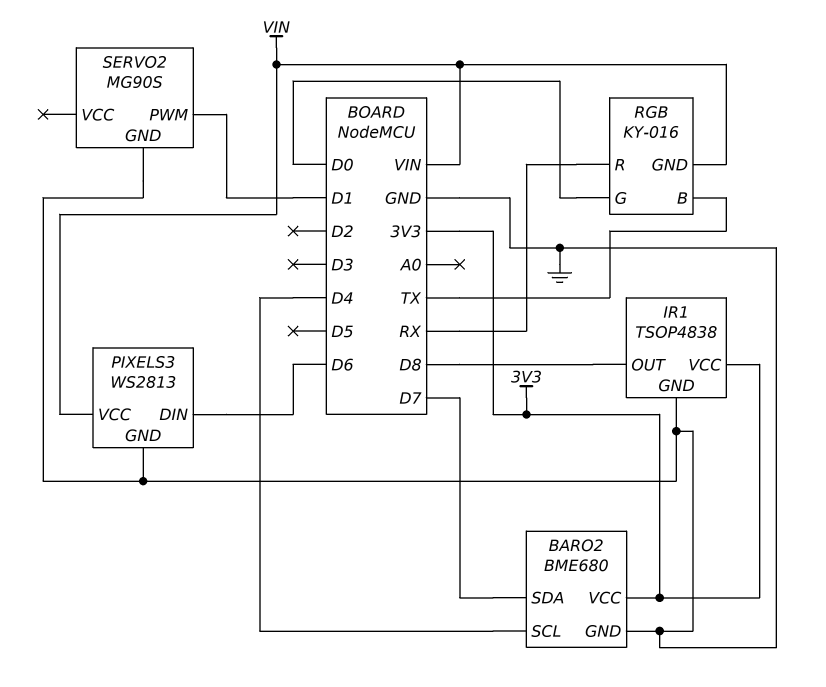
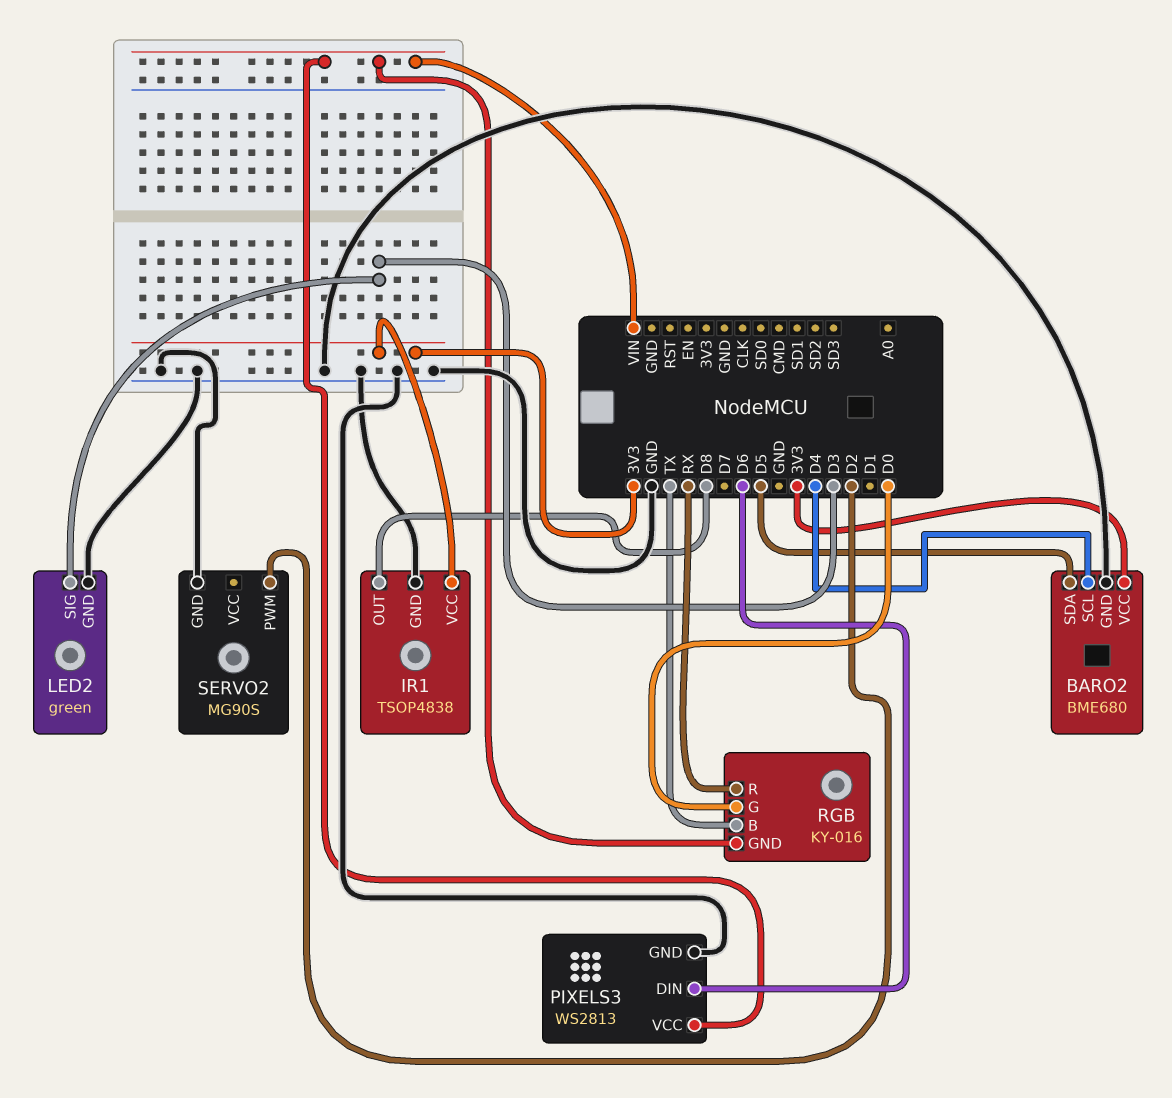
BARO2 pin SDA: D7 -> D5
LED2: none -> green
LED2 pin GND: none -> GND
LED2 pin SIG: none -> D3
SERVO2 pin PWM: D1 -> D2

